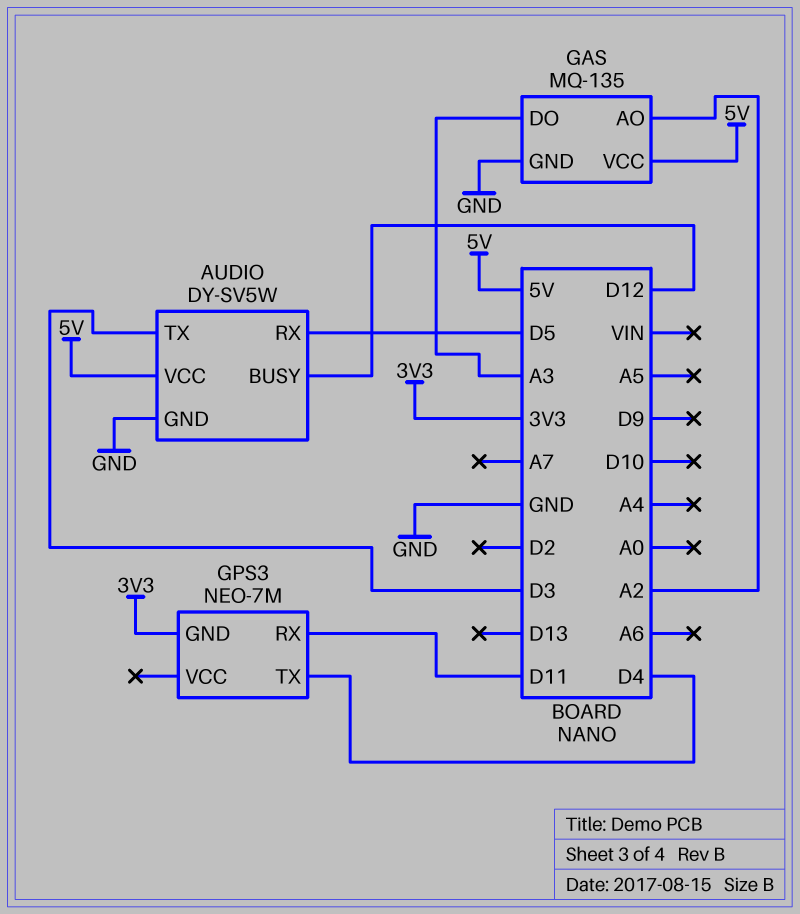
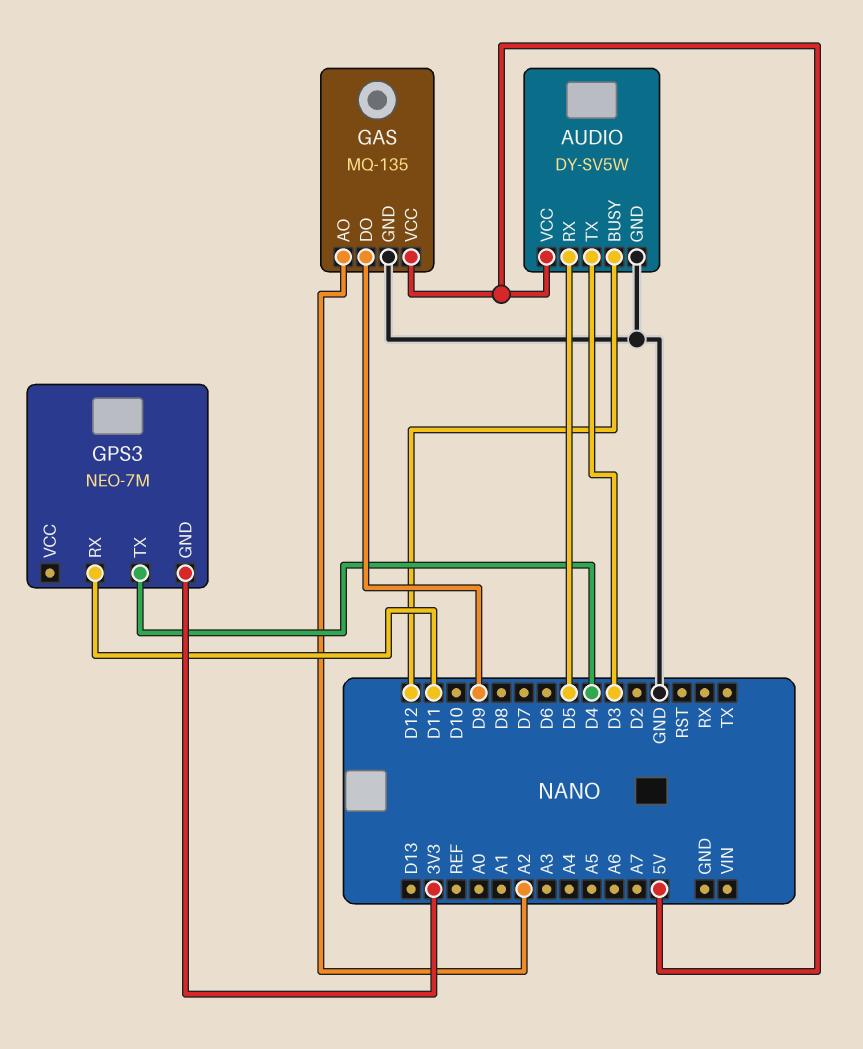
GAS pin DO: A3 -> D9

